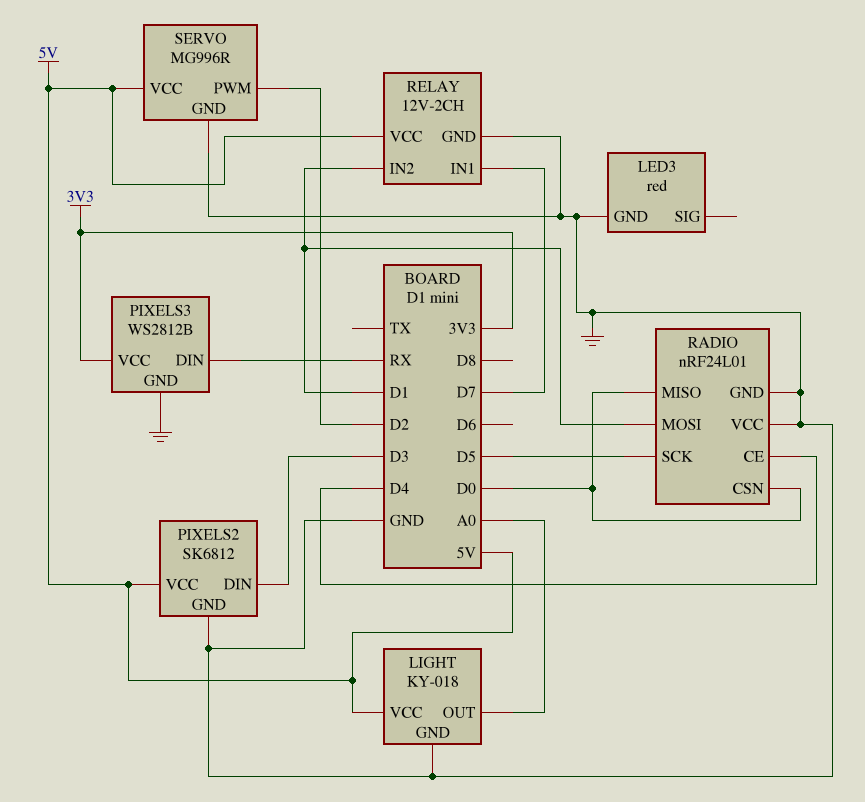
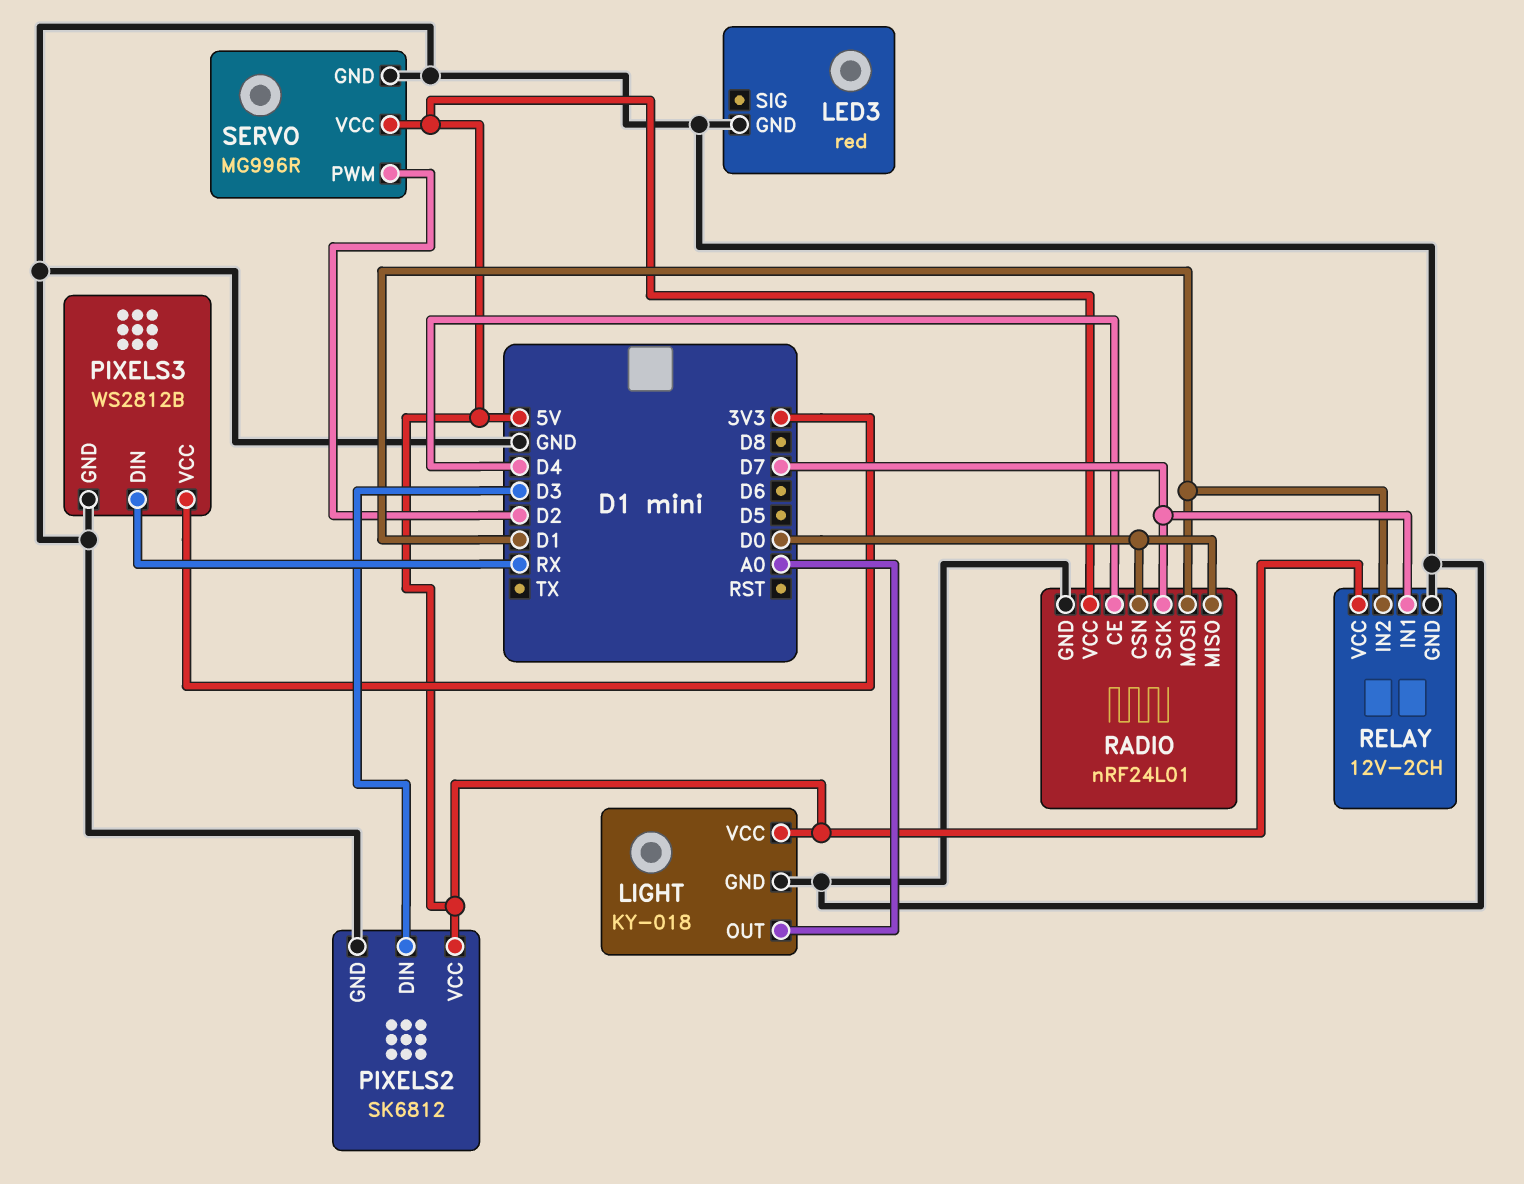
RADIO pin SCK: D5 -> D7
RADIO pin VCC: GND -> 5V

